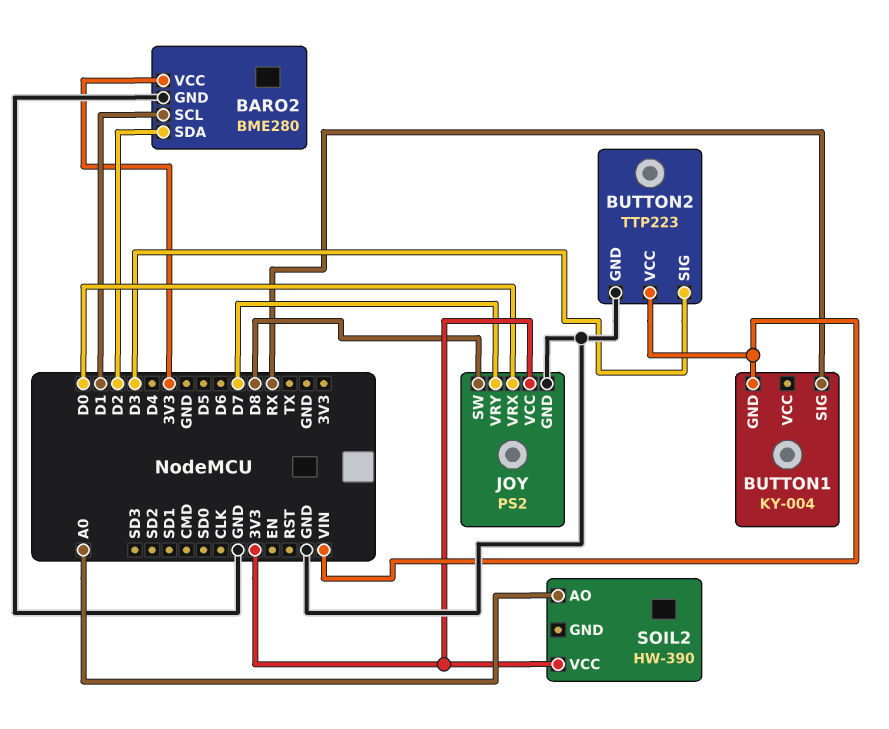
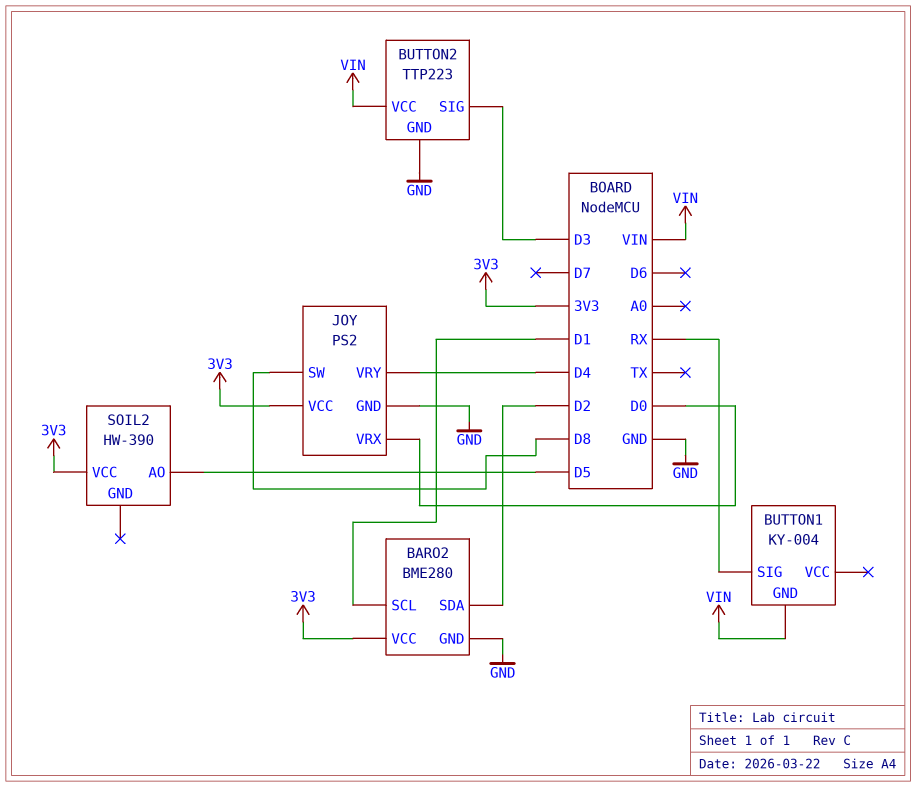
JOY pin VRY: D7 -> D4
SOIL2 pin AO: A0 -> D5

